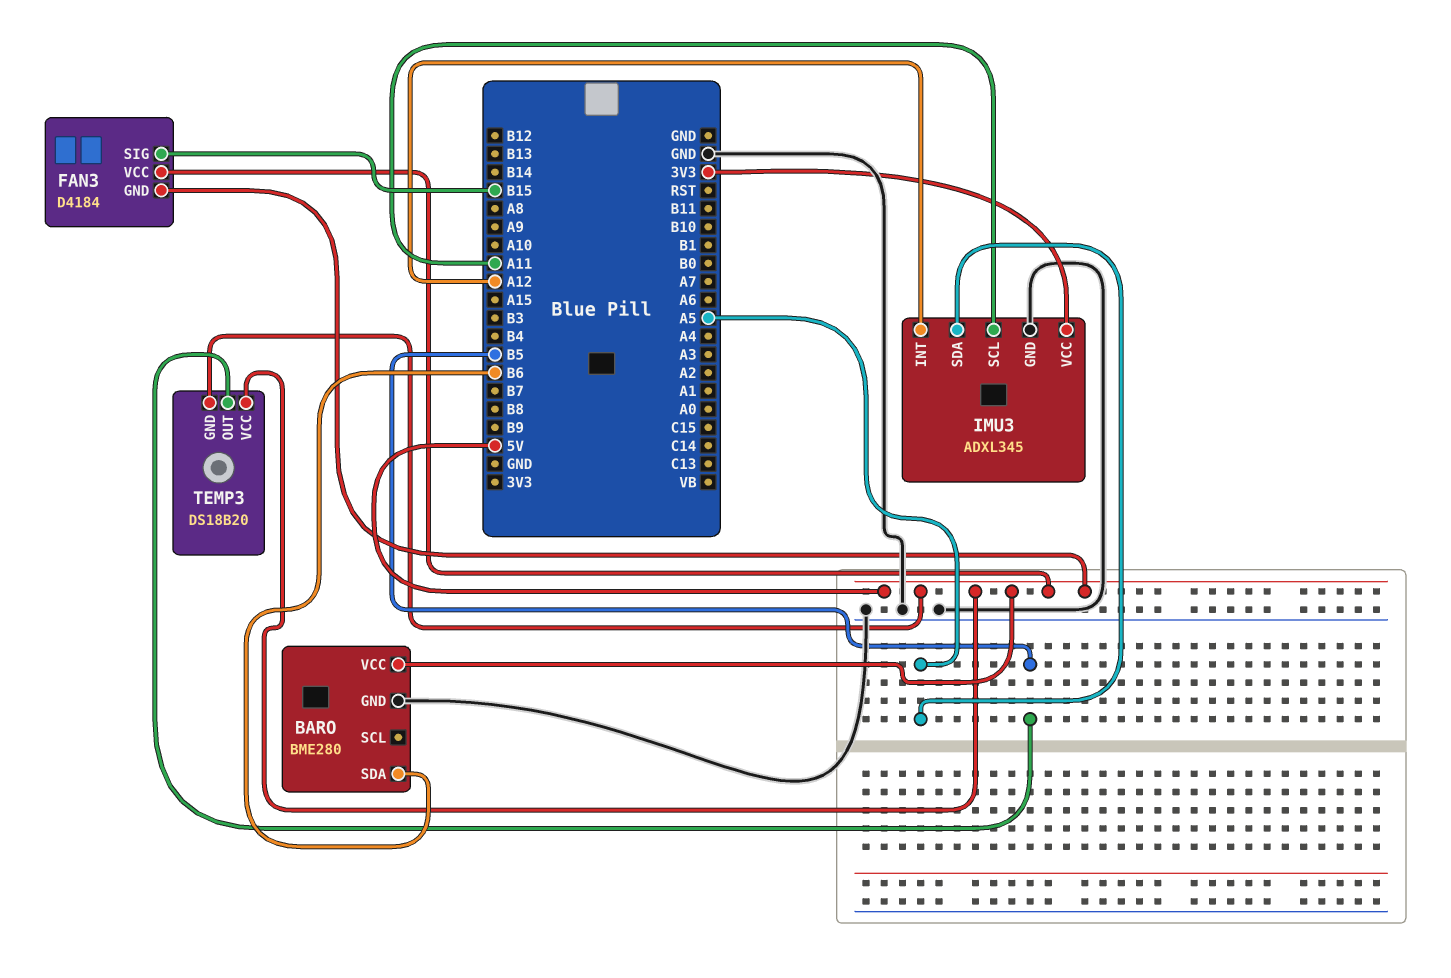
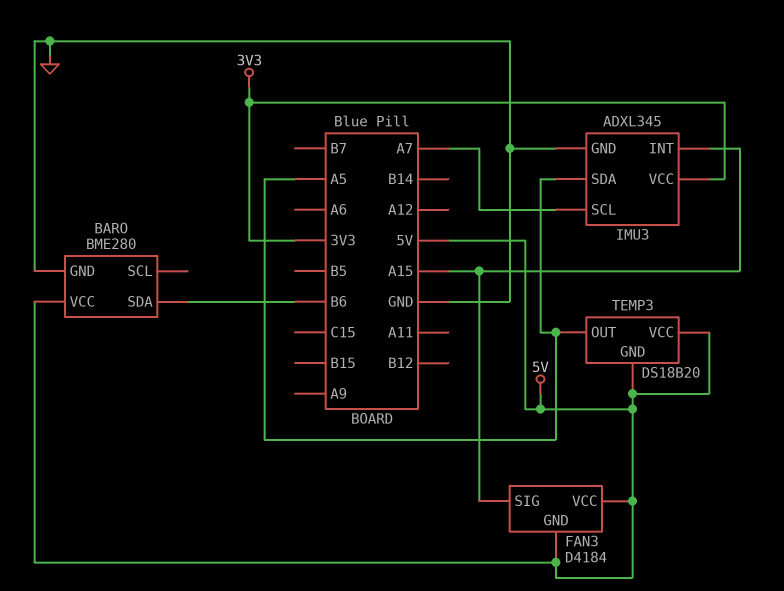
FAN3 pin SIG: B15 -> A15
IMU3 pin INT: A12 -> A15
IMU3 pin SCL: A11 -> A7
TEMP3 pin OUT: B5 -> A5

